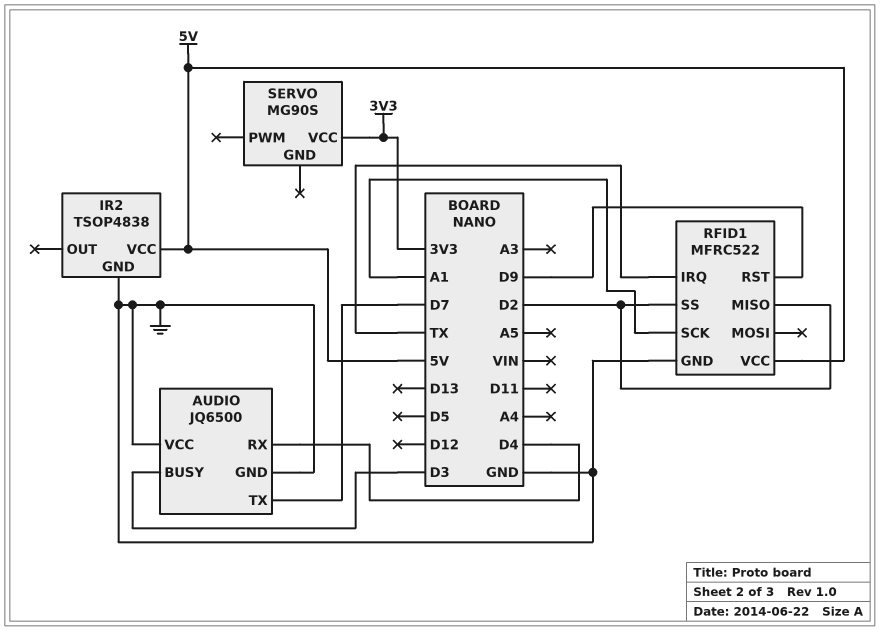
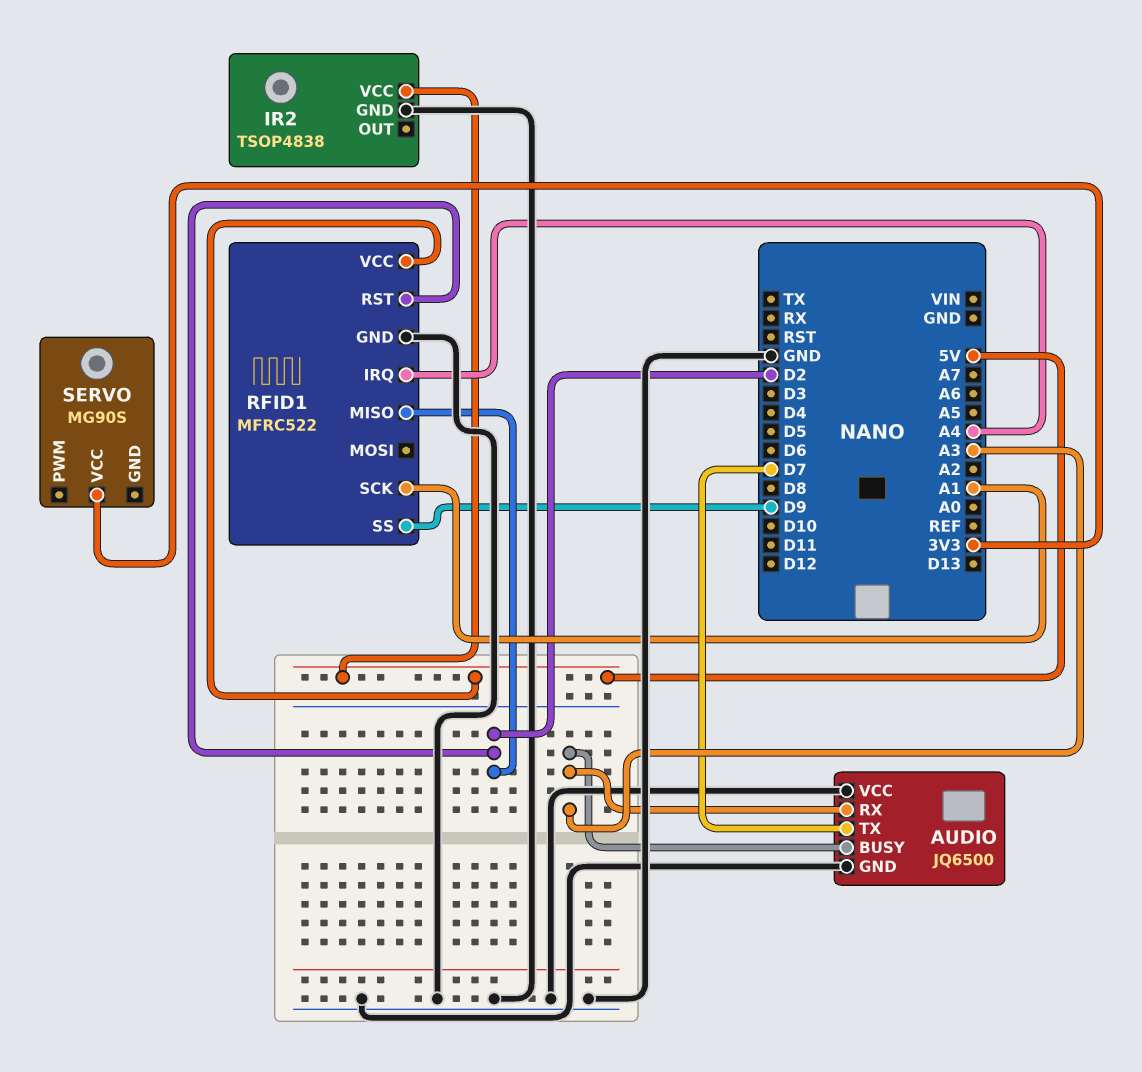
AUDIO pin BUSY: D3 -> A3
AUDIO pin RX: D4 -> A3
RFID1 pin IRQ: TX -> A4
RFID1 pin RST: D9 -> D2
RFID1 pin SS: D2 -> D9

